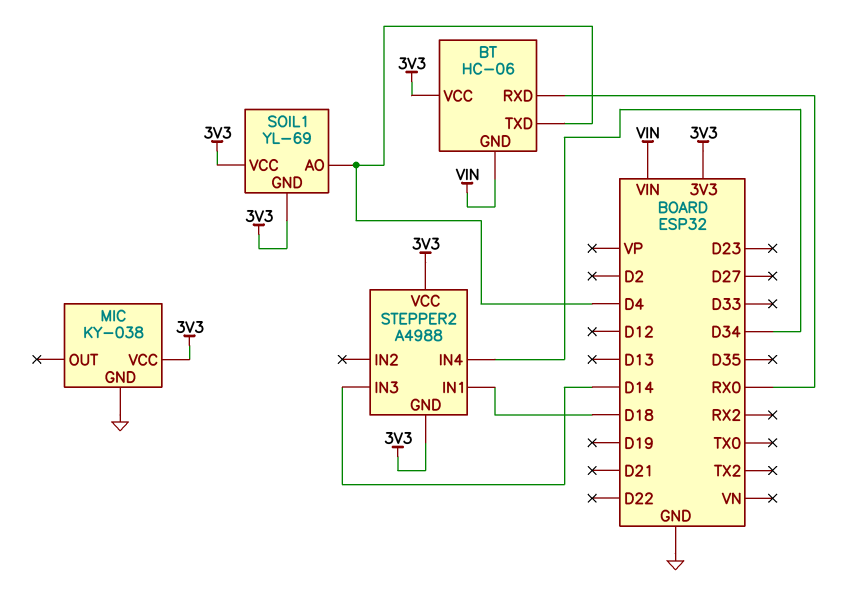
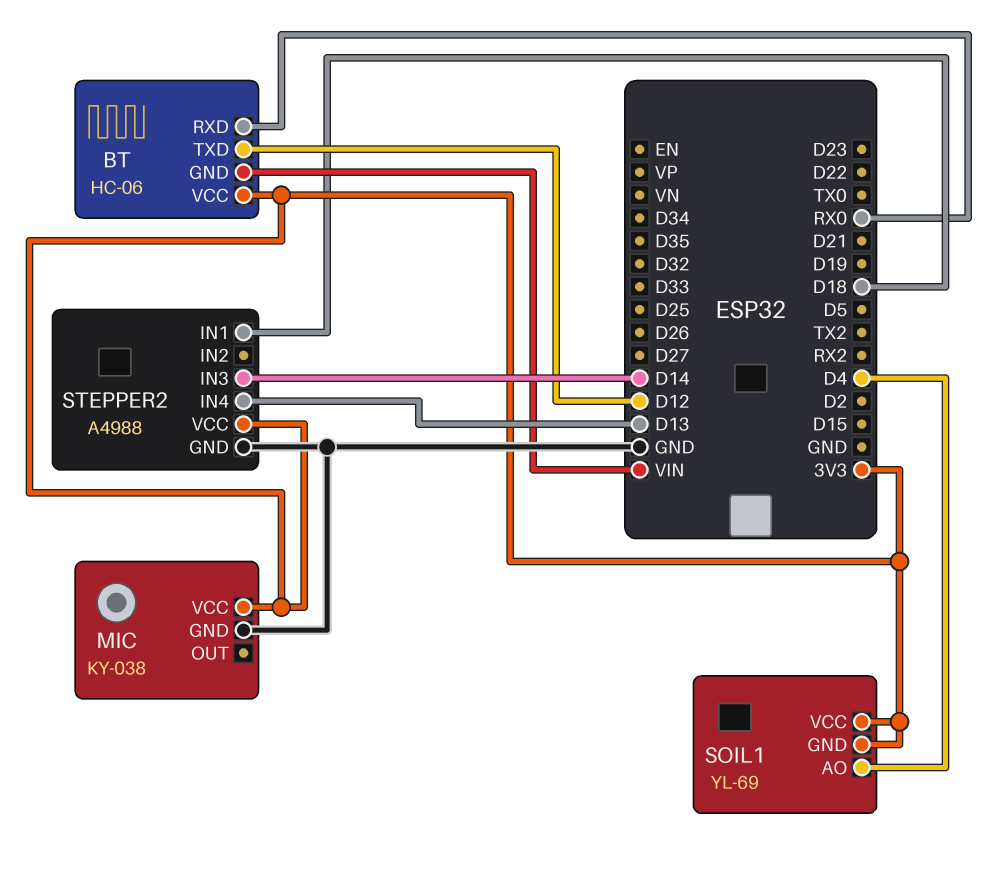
BT pin TXD: D4 -> D12
STEPPER2 pin GND: 3V3 -> GND
STEPPER2 pin IN4: D34 -> D13

